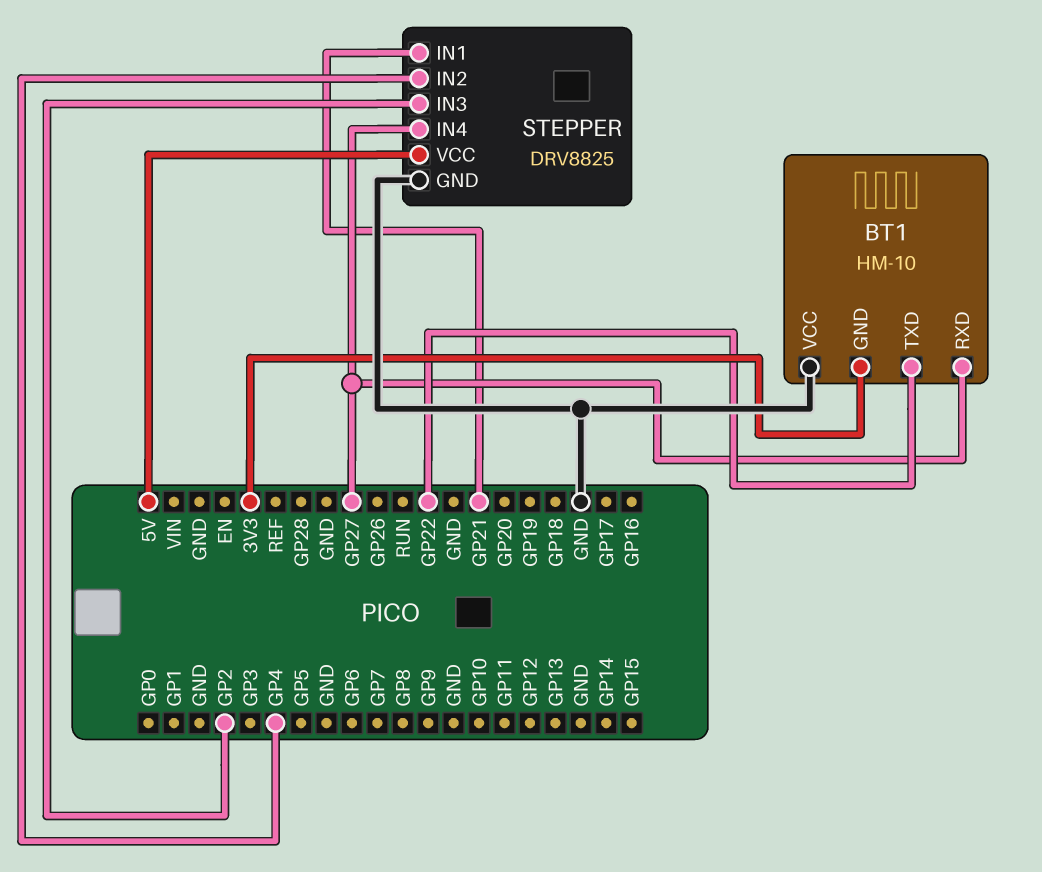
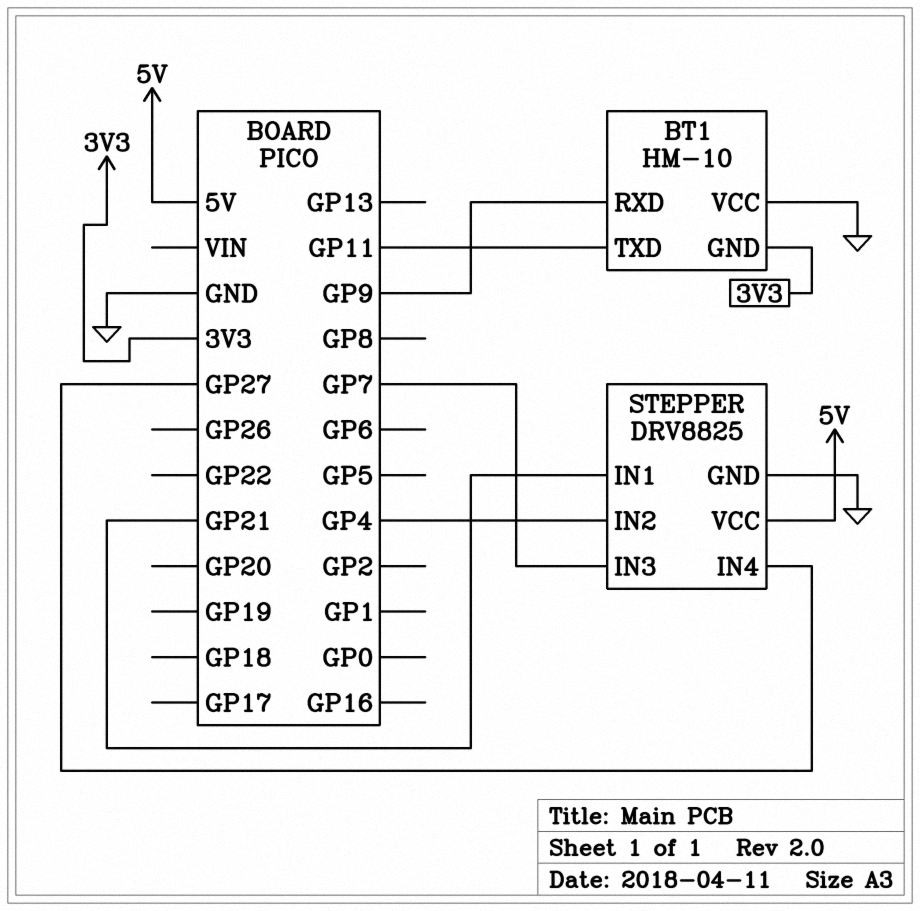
BT1 pin RXD: GP27 -> GP9
BT1 pin TXD: GP22 -> GP11
STEPPER pin IN3: GP2 -> GP7

